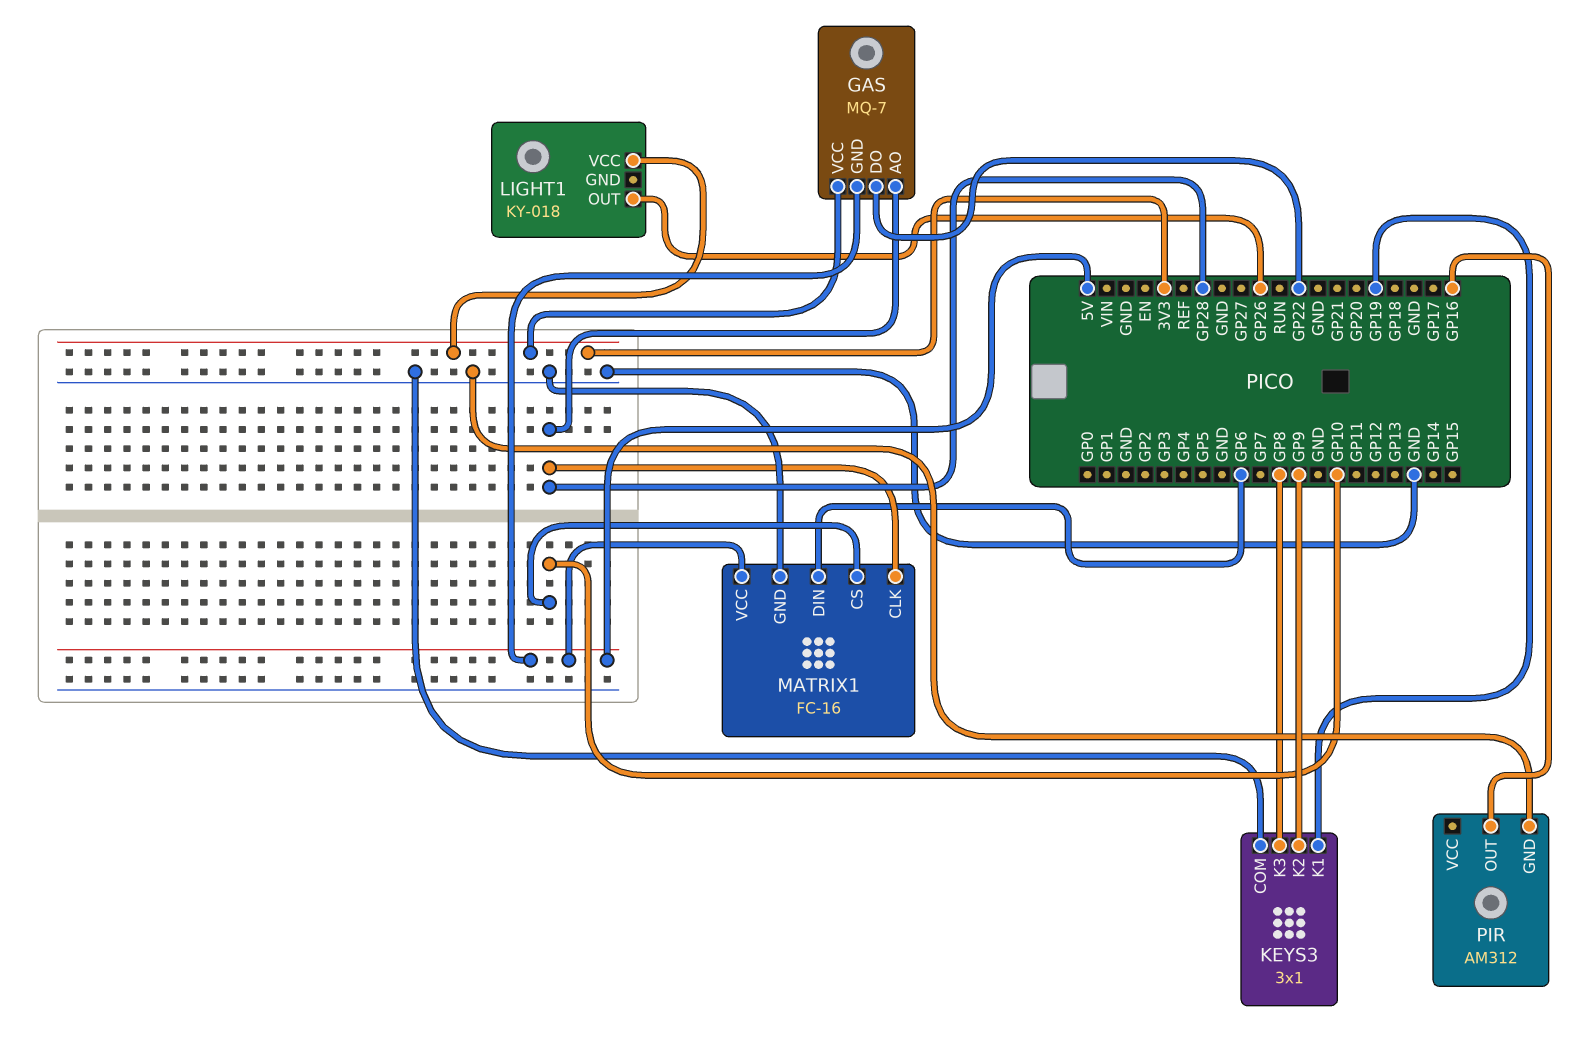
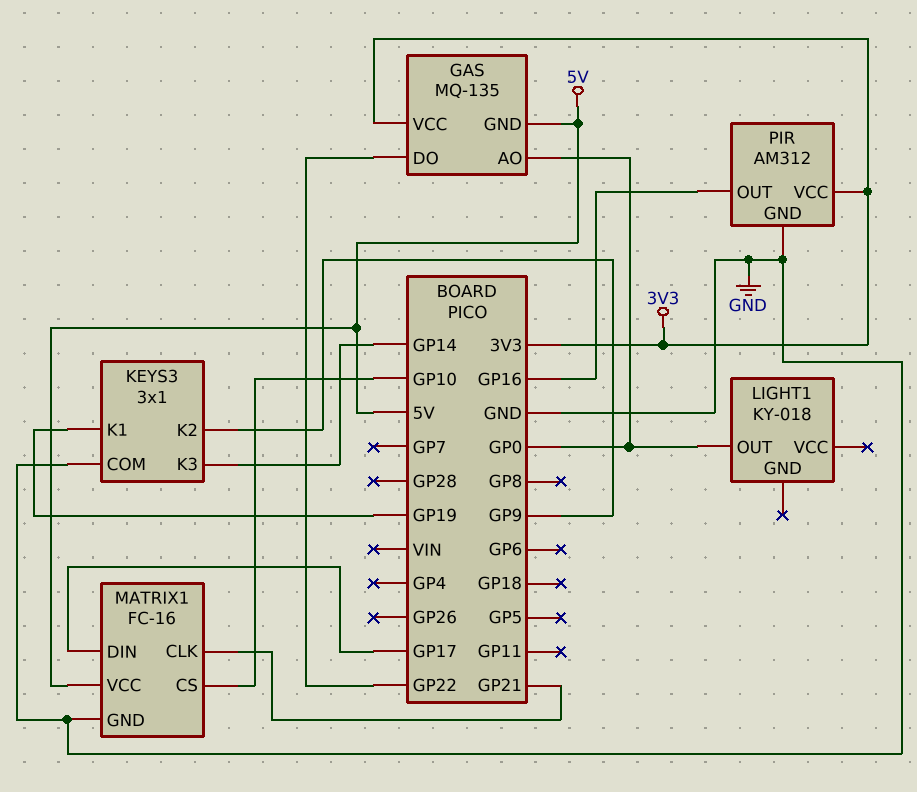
GAS: MQ-7 -> MQ-135
GAS pin AO: GP28 -> GP0
KEYS3 pin K3: GP8 -> GP14
LIGHT1 pin OUT: GP26 -> GP0
LIGHT1 pin VCC: 3V3 -> none
MATRIX1 pin CLK: GP28 -> GP21
MATRIX1 pin DIN: GP6 -> GP17
PIR pin VCC: none -> 3V3

